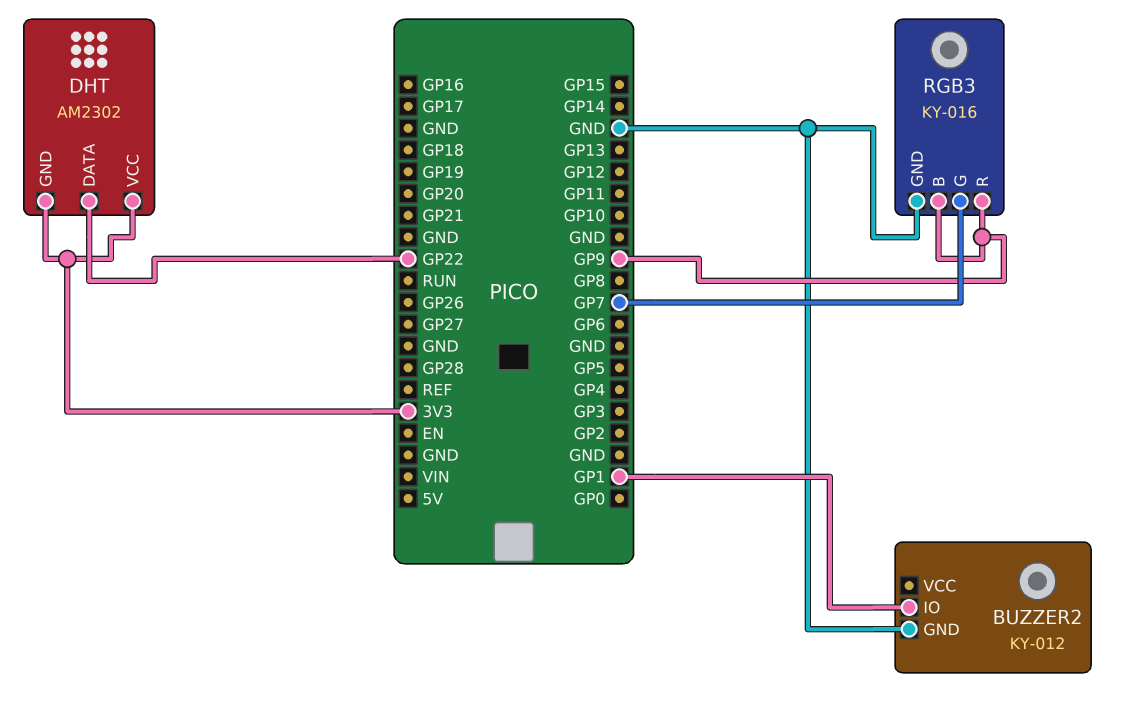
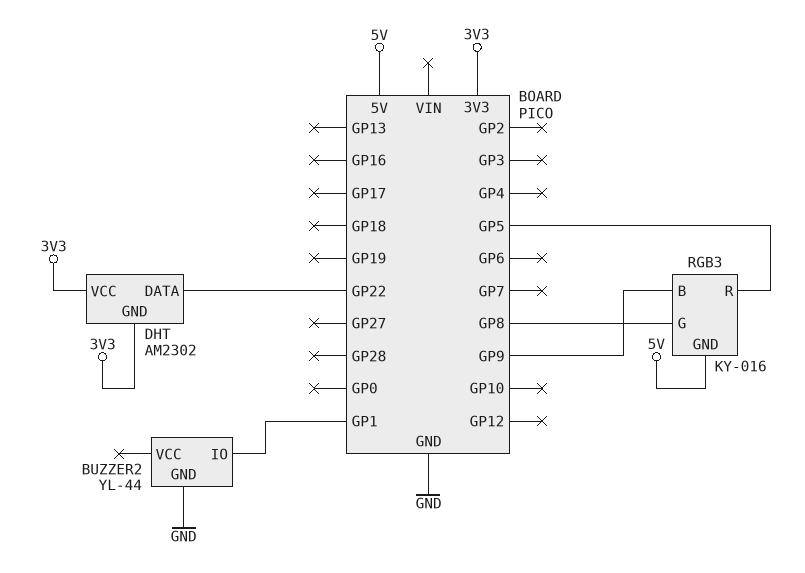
BUZZER2: KY-012 -> YL-44
RGB3 pin G: GP7 -> GP8
RGB3 pin GND: GND -> 5V
RGB3 pin R: GP9 -> GP5

